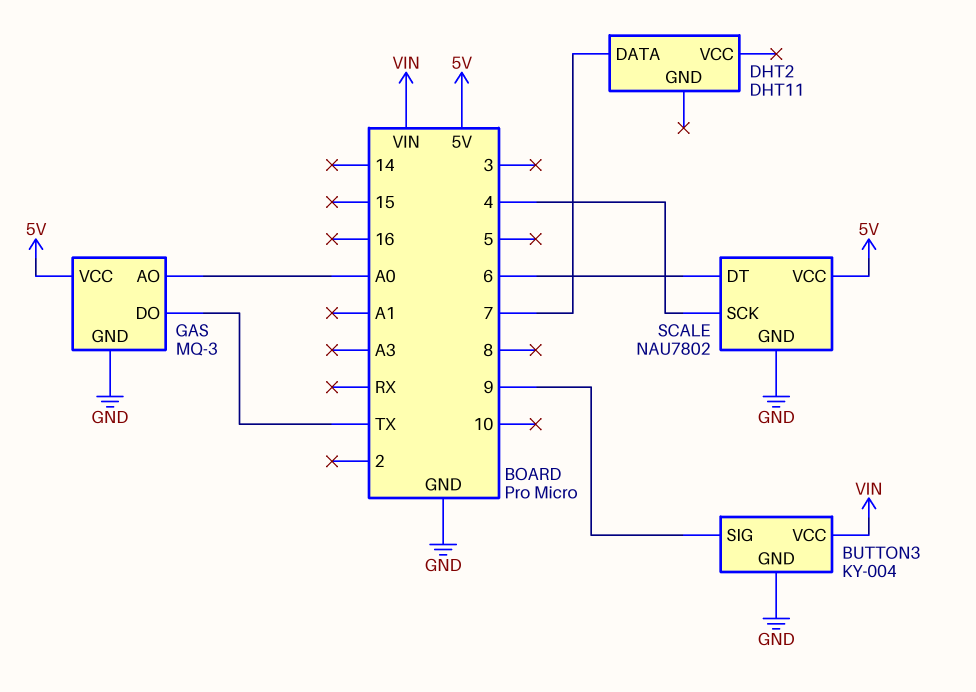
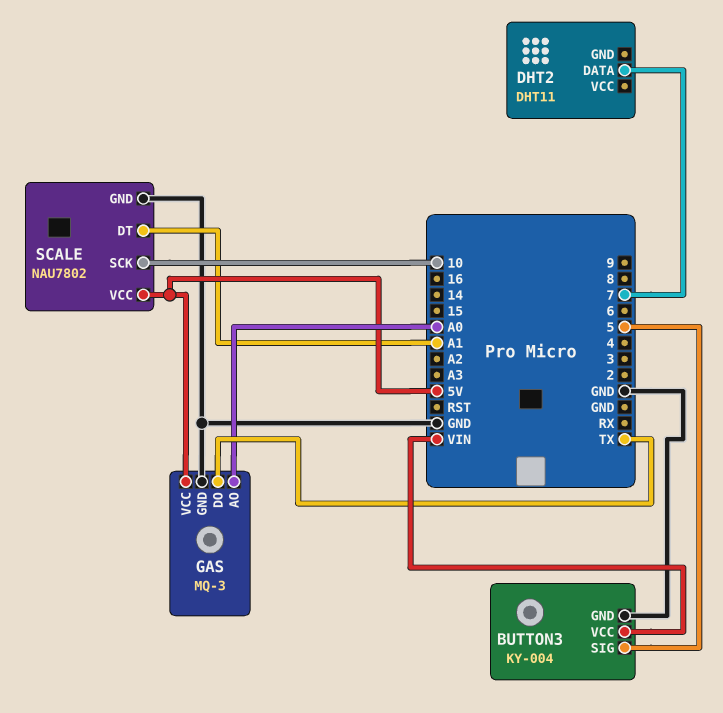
BUTTON3 pin SIG: 9 -> 5
SCALE pin DT: 6 -> A1
SCALE pin SCK: 4 -> 10

